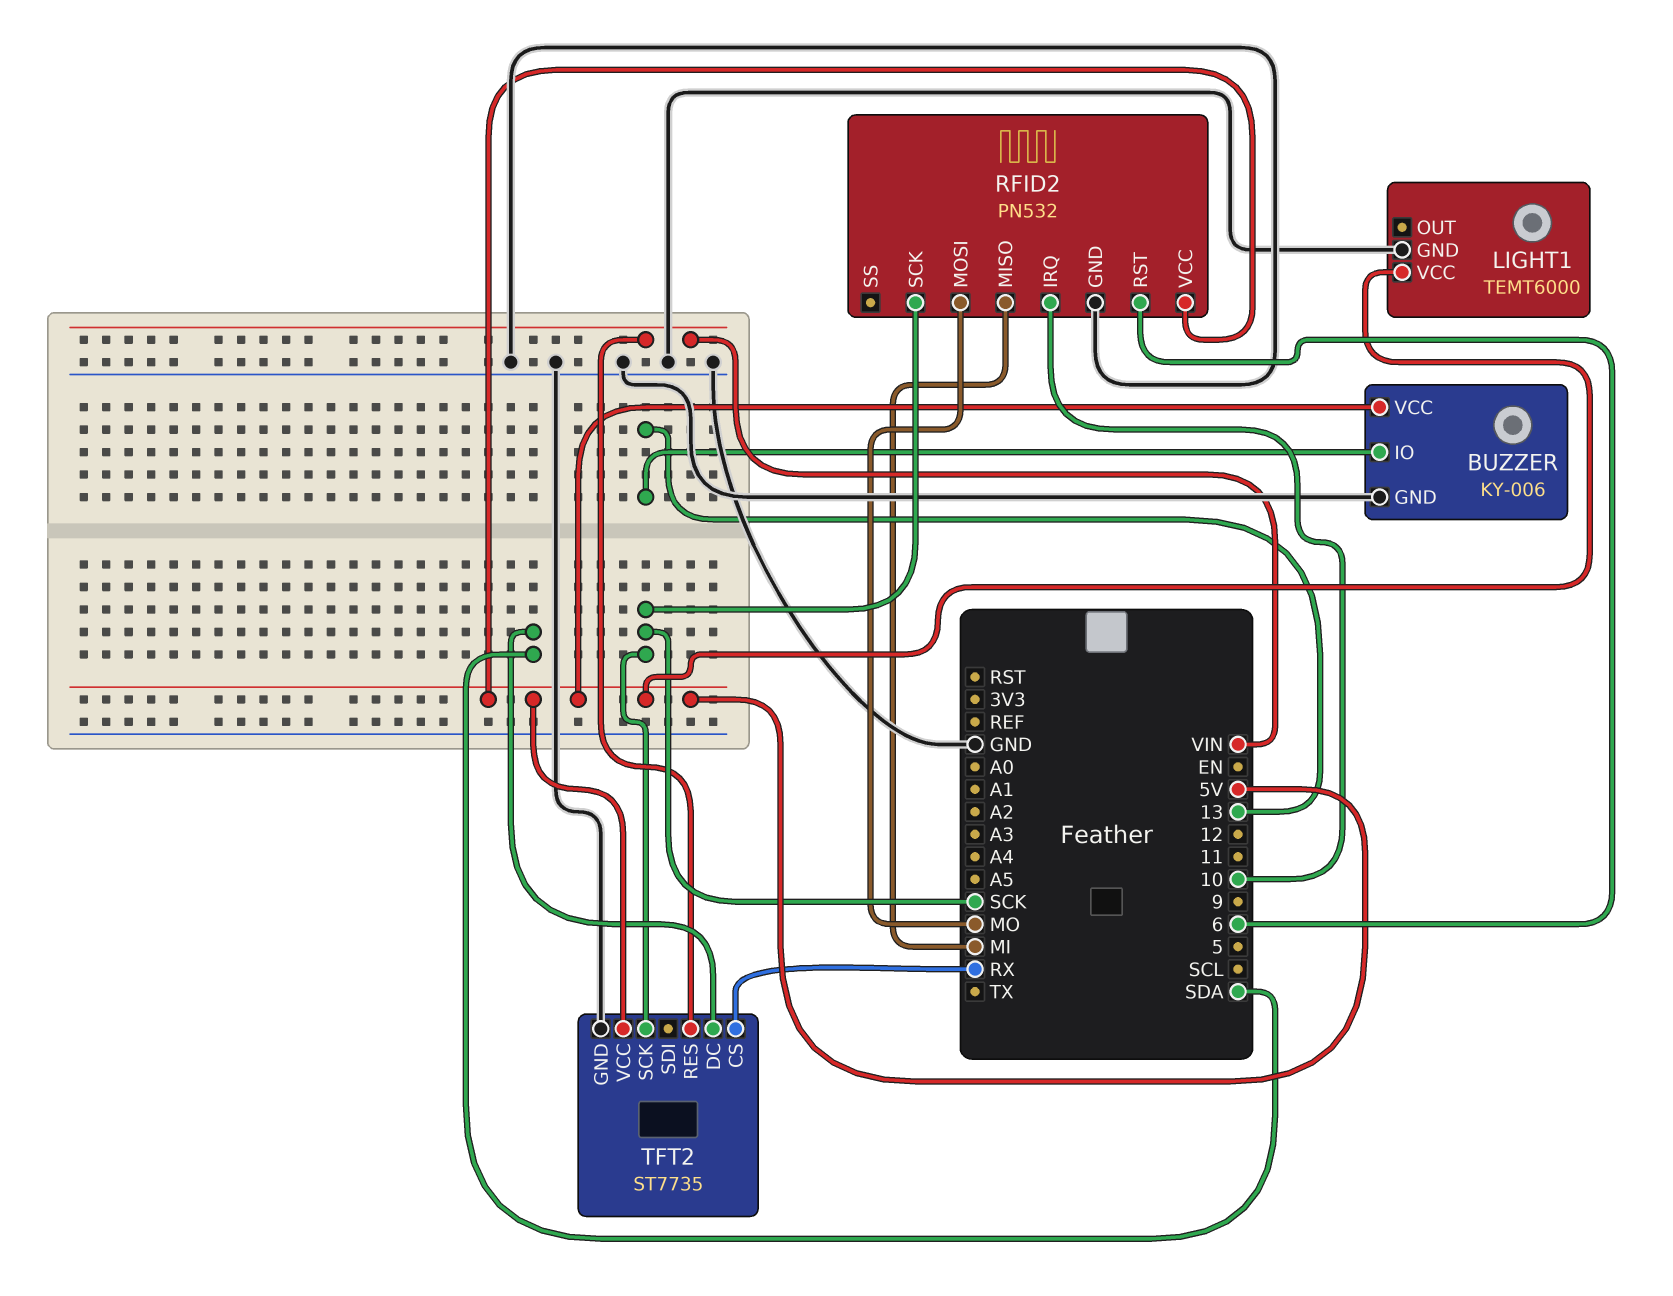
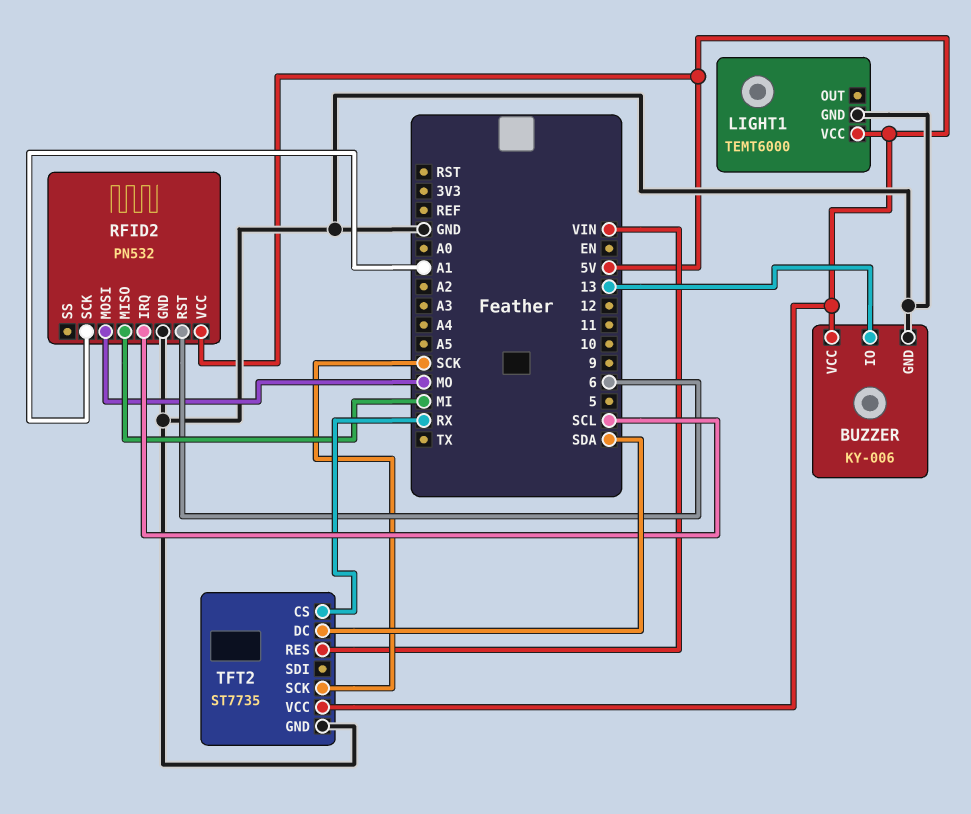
RFID2 pin IRQ: 10 -> SCL
RFID2 pin SCK: SCK -> A1

